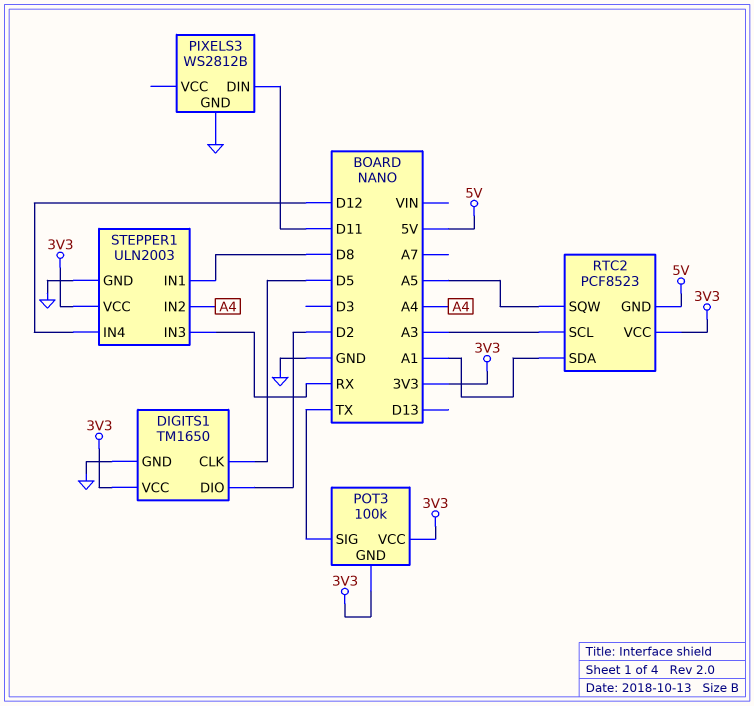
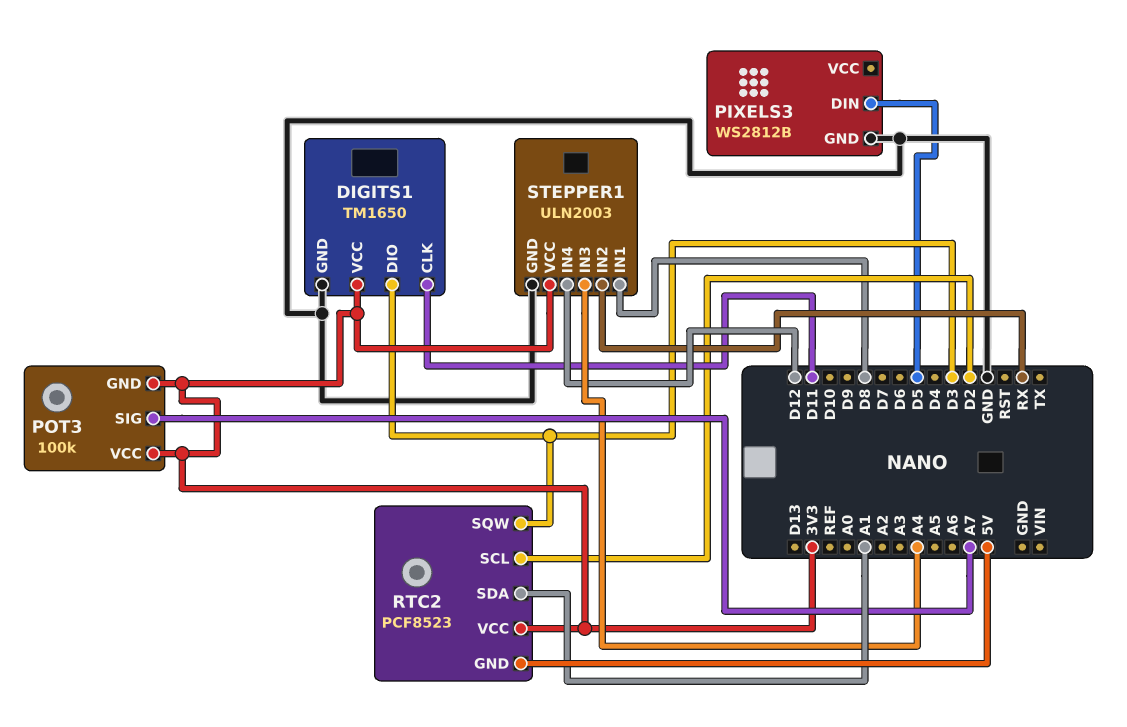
DIGITS1 pin CLK: D5 -> D11
DIGITS1 pin DIO: D2 -> D3
PIXELS3 pin DIN: D11 -> D5
POT3 pin SIG: TX -> A7
RTC2 pin SCL: A3 -> D2
RTC2 pin SQW: A5 -> D3
STEPPER1 pin IN2: A4 -> RX
STEPPER1 pin IN3: RX -> A4

